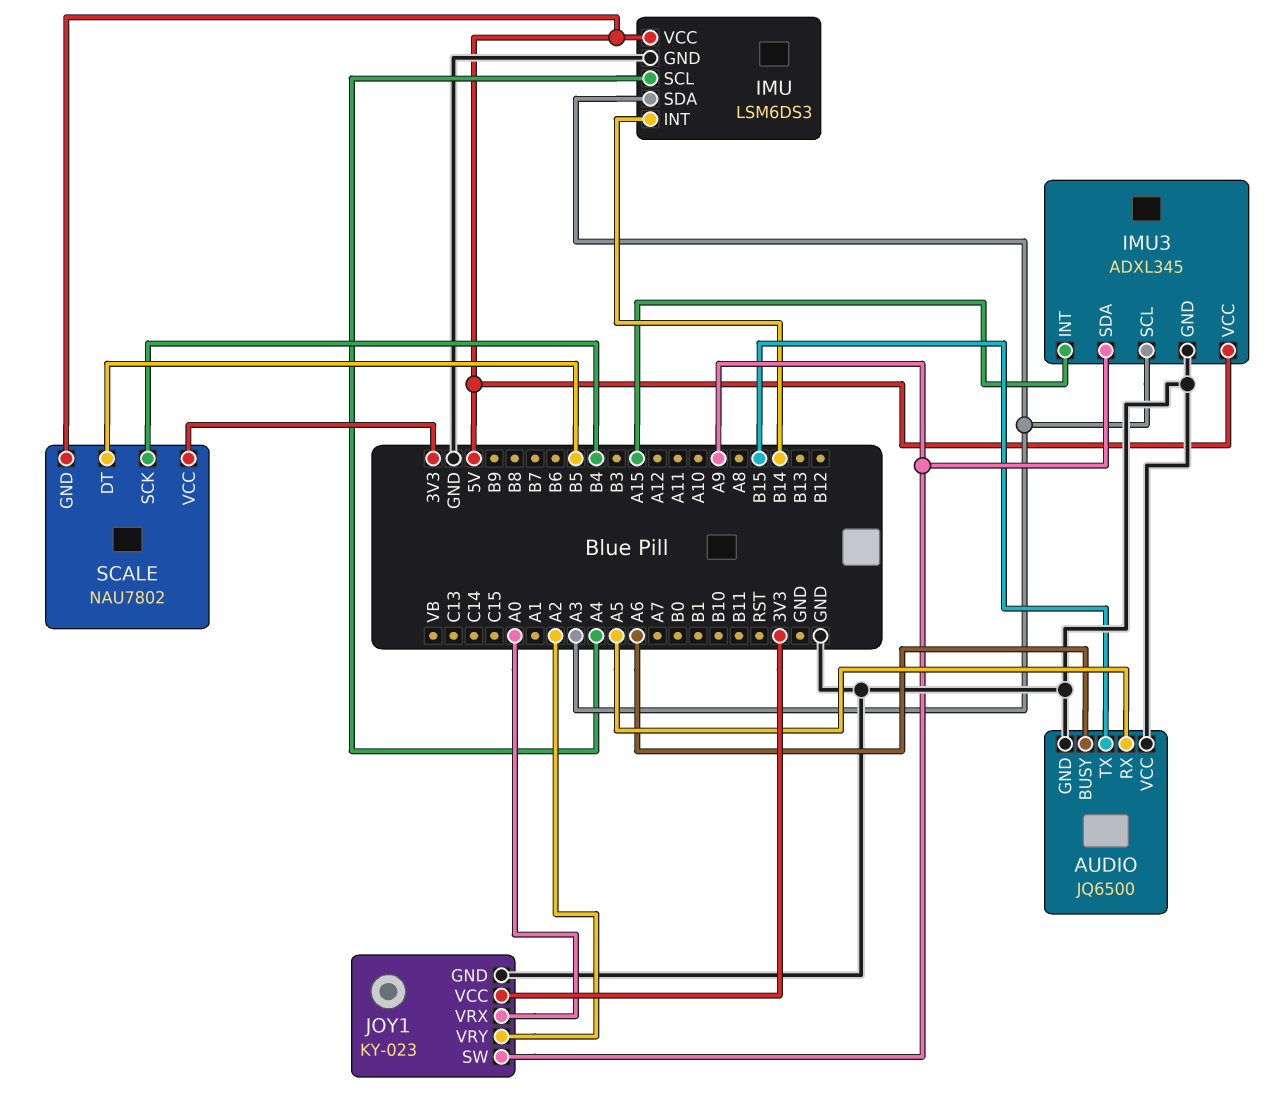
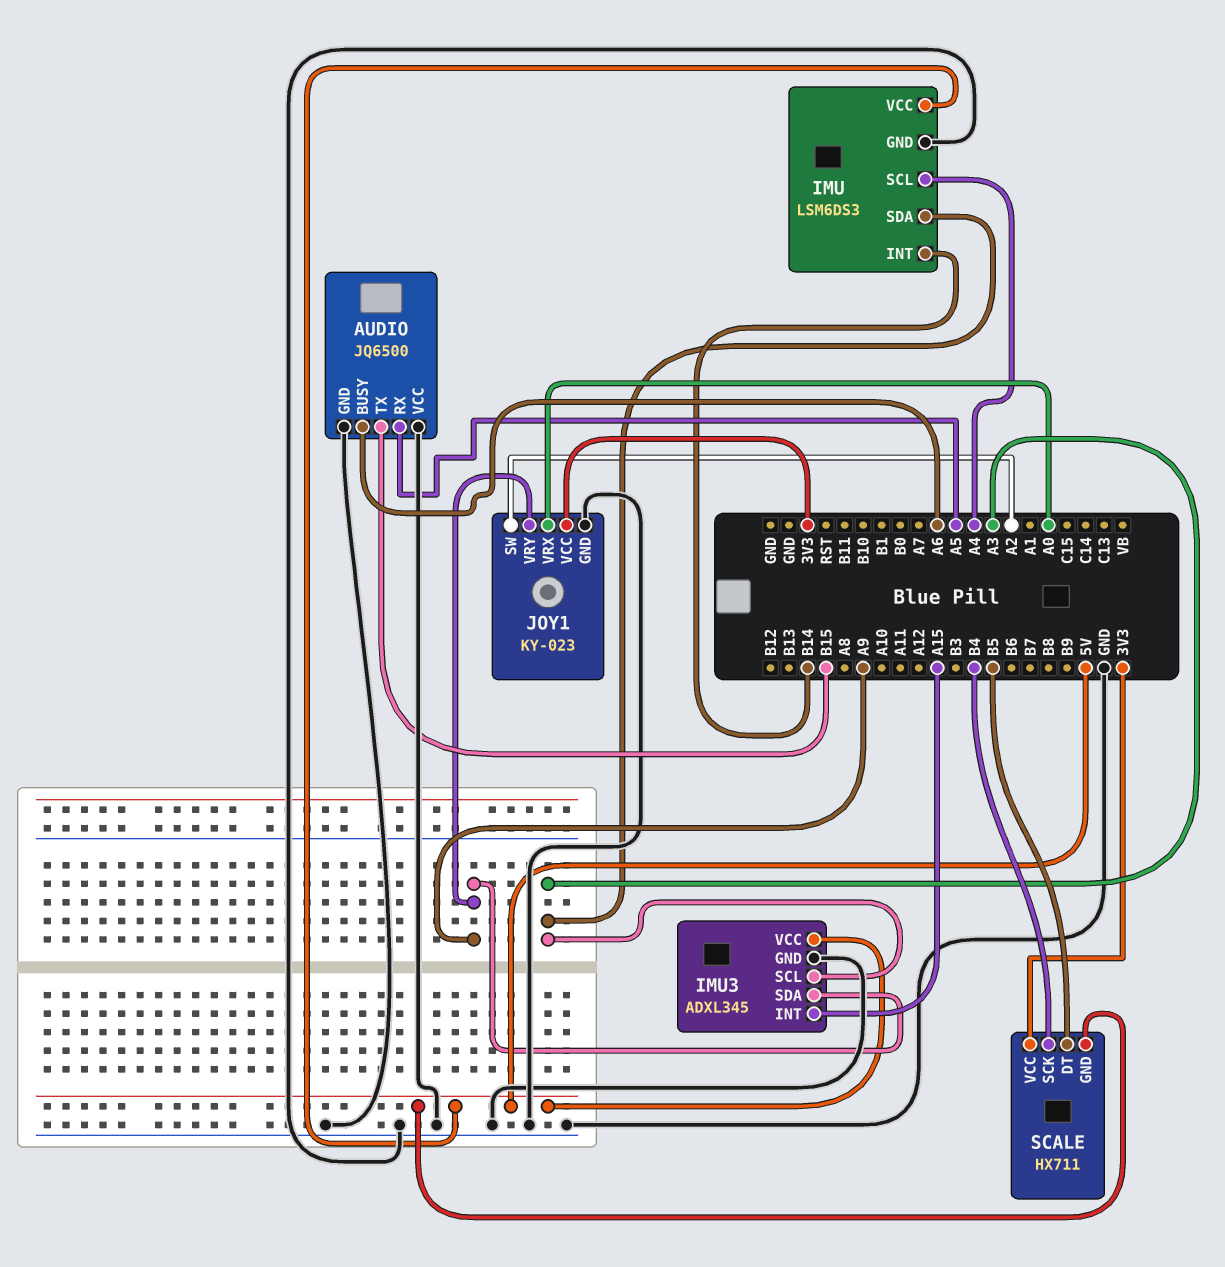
JOY1 pin SW: A9 -> A2
JOY1 pin VRY: A2 -> A9
SCALE: NAU7802 -> HX711

